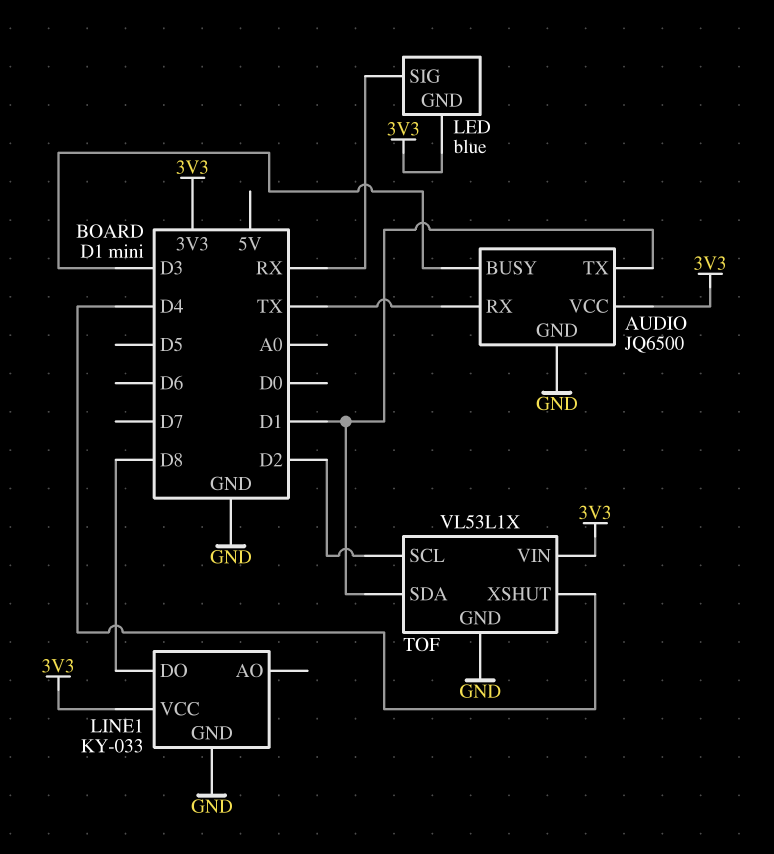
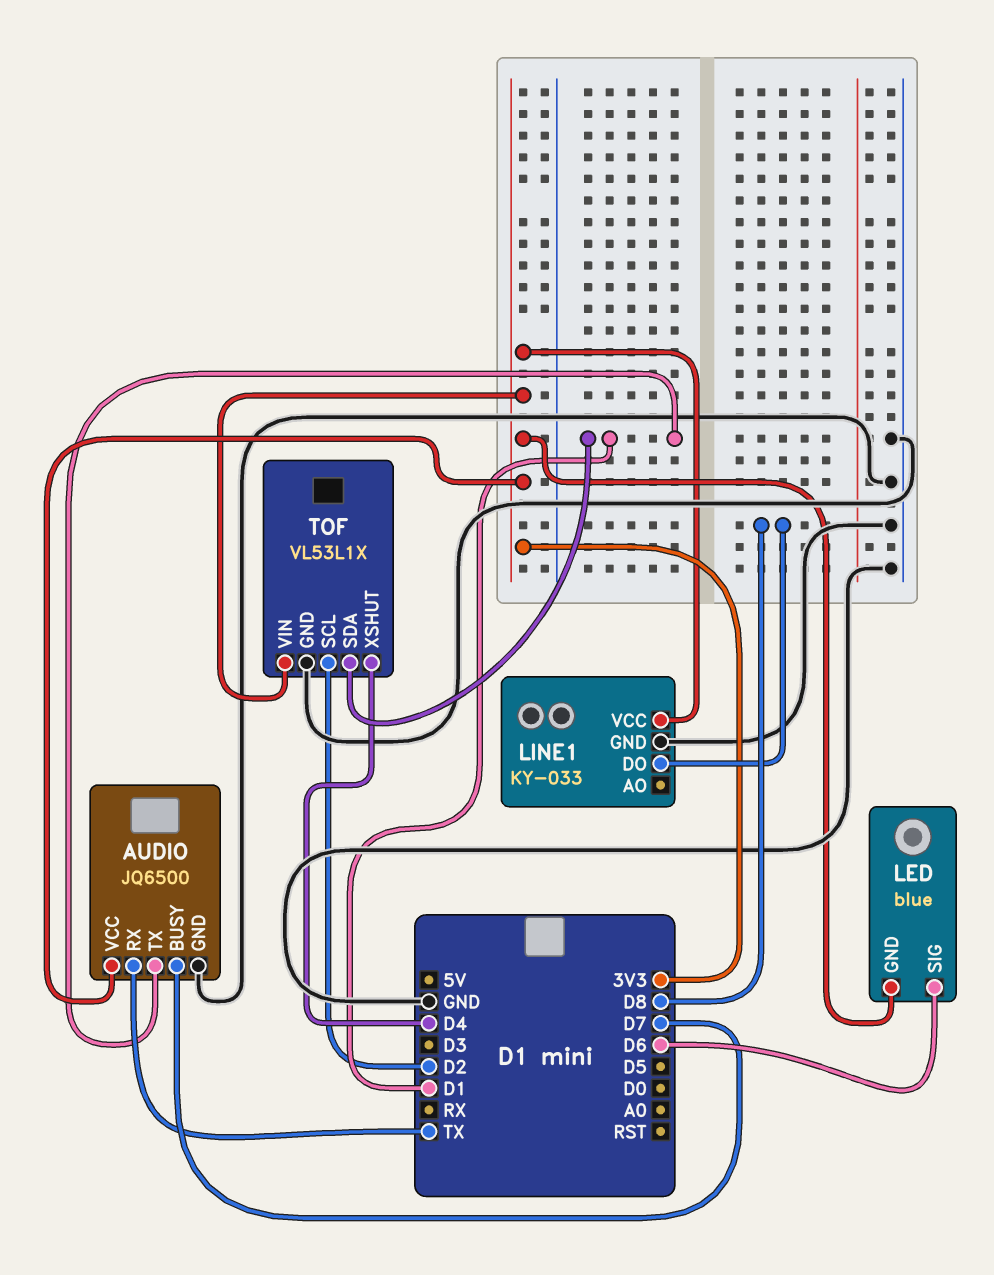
AUDIO pin BUSY: D3 -> D7
LED pin SIG: RX -> D6

